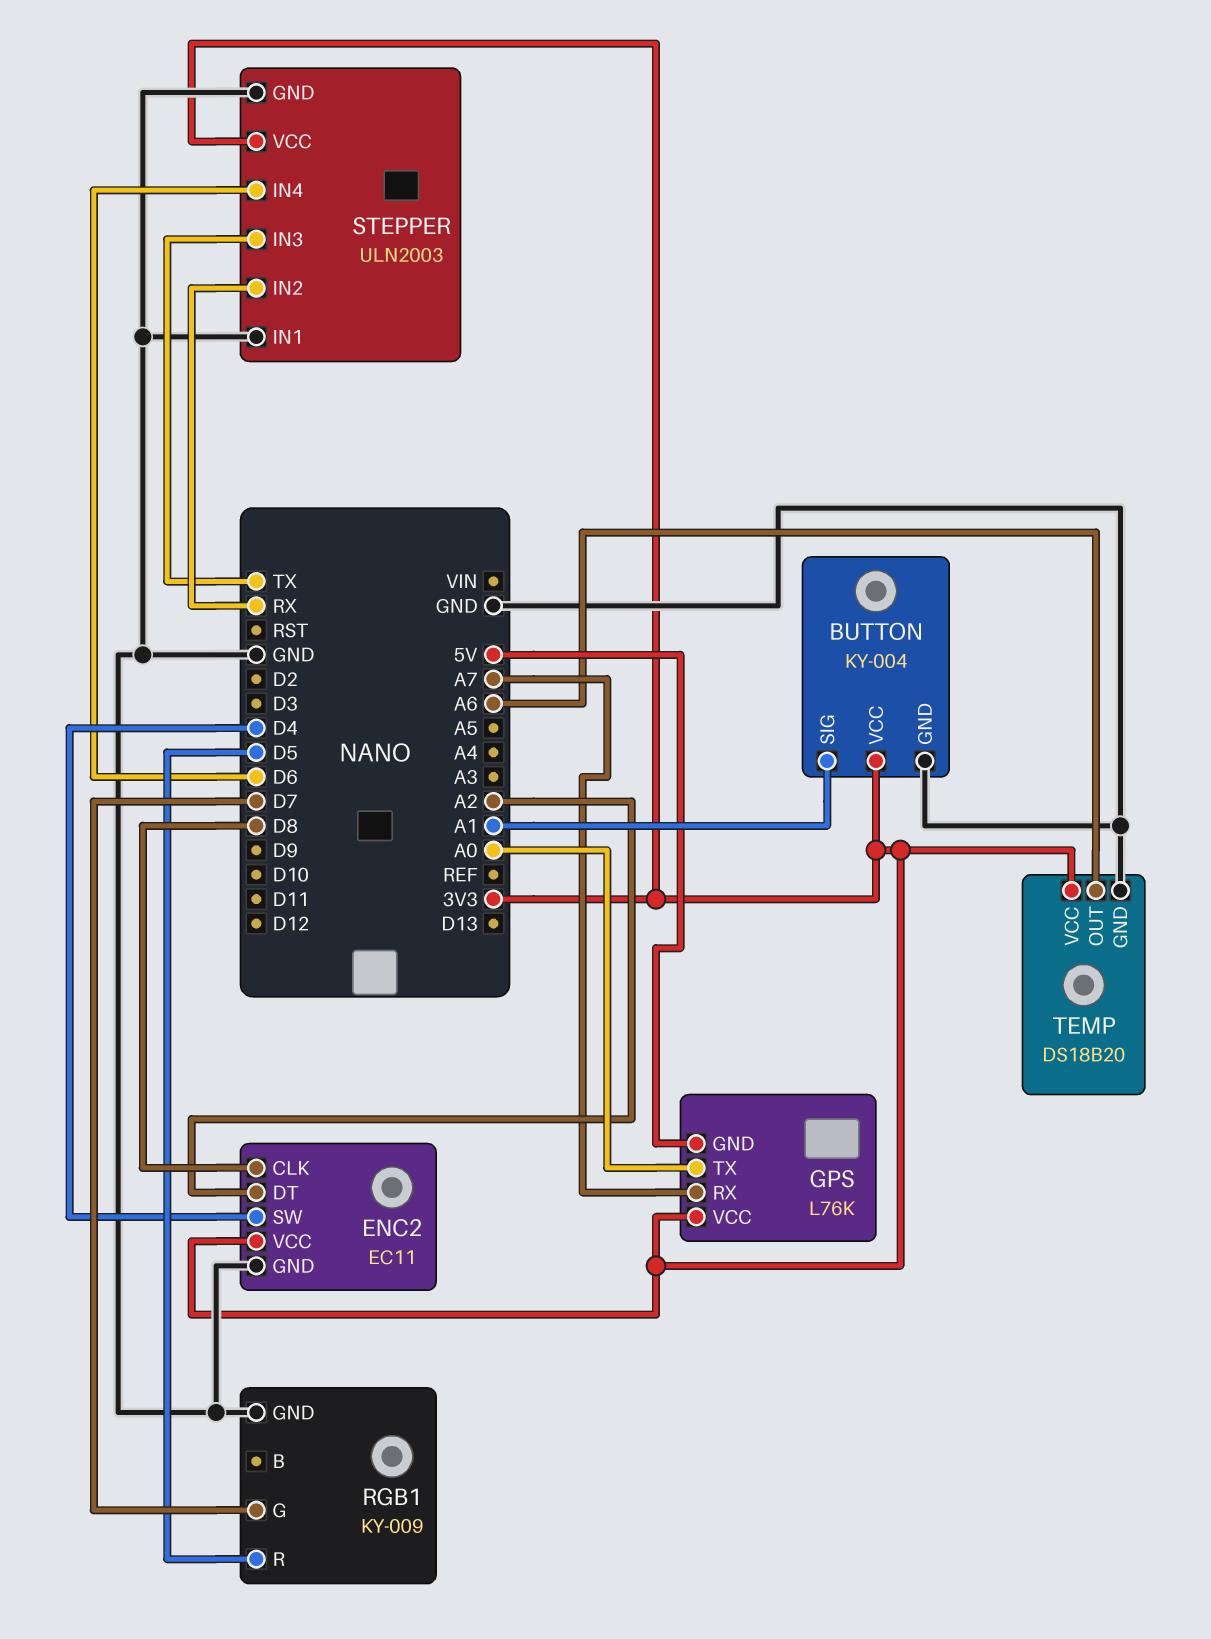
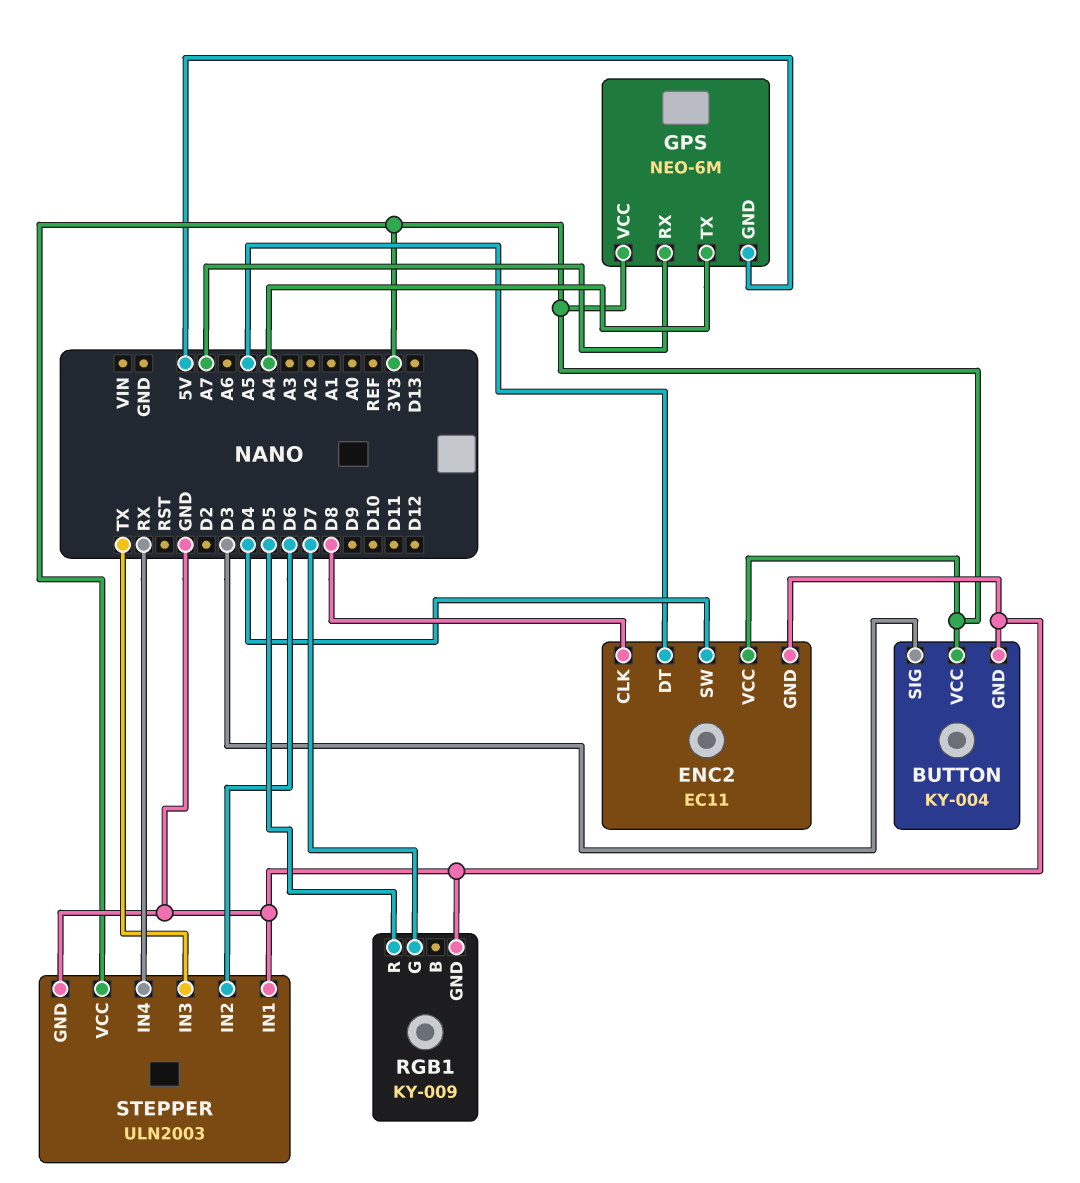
BUTTON pin SIG: A1 -> D3
ENC2 pin DT: A2 -> A5
GPS: L76K -> NEO-6M
GPS pin TX: A0 -> A4
STEPPER pin IN2: RX -> D6
STEPPER pin IN4: D6 -> RX
TEMP: DS18B20 -> none
TEMP pin GND: GND -> none
TEMP pin OUT: A6 -> none
TEMP pin VCC: 3V3 -> none

